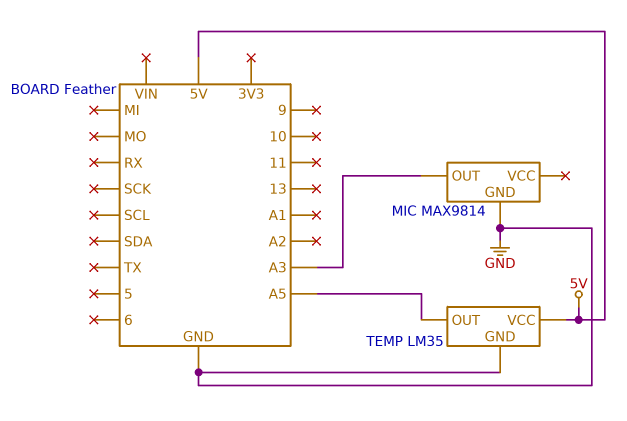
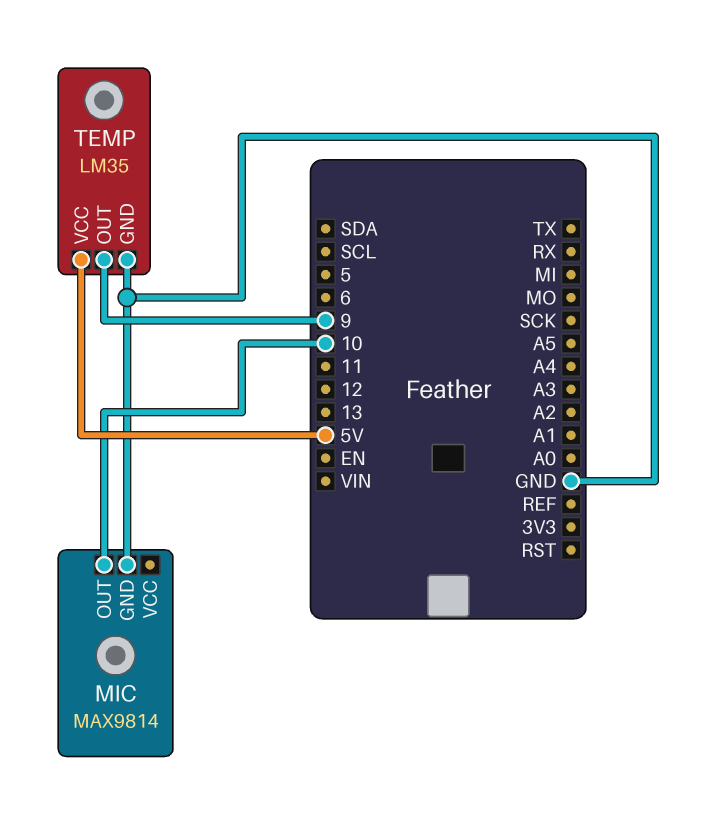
MIC pin OUT: A3 -> 10
TEMP pin OUT: A5 -> 9

